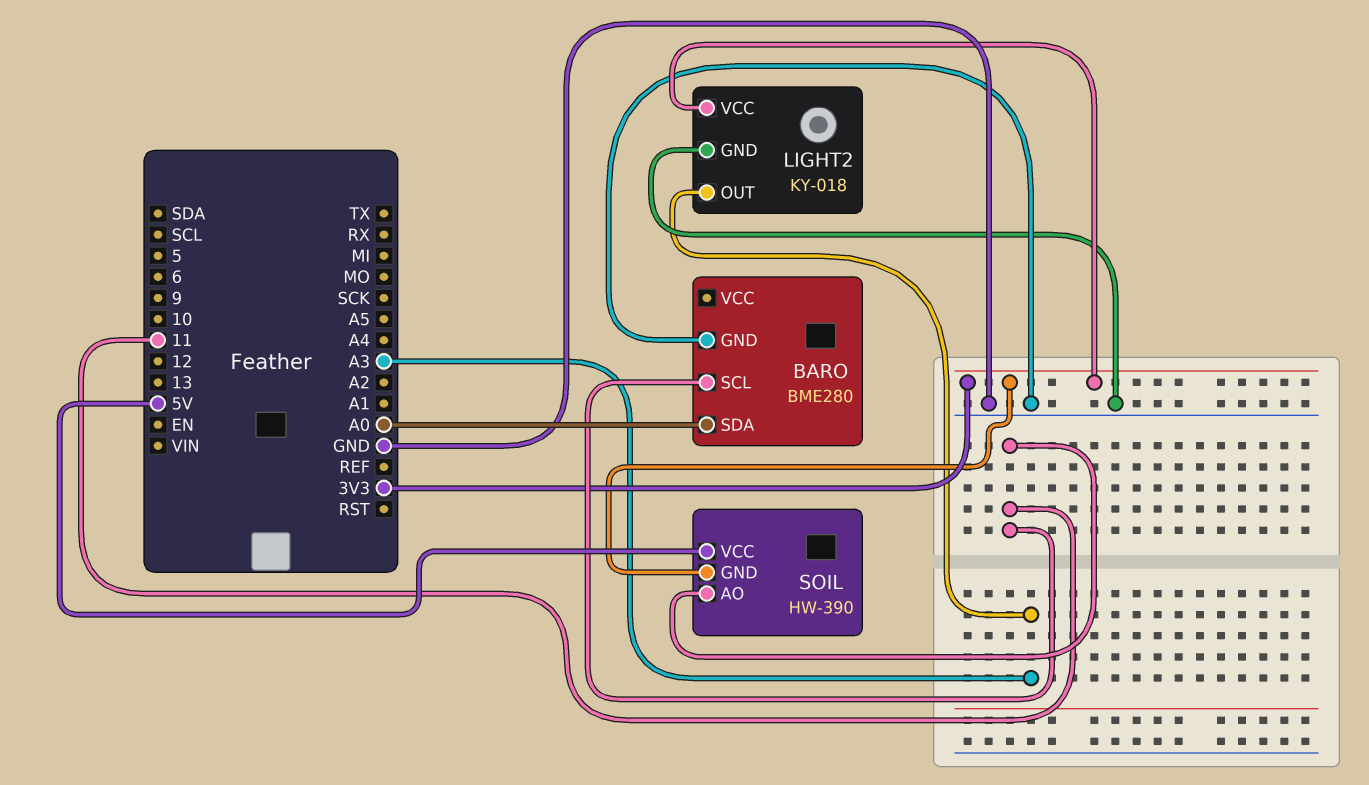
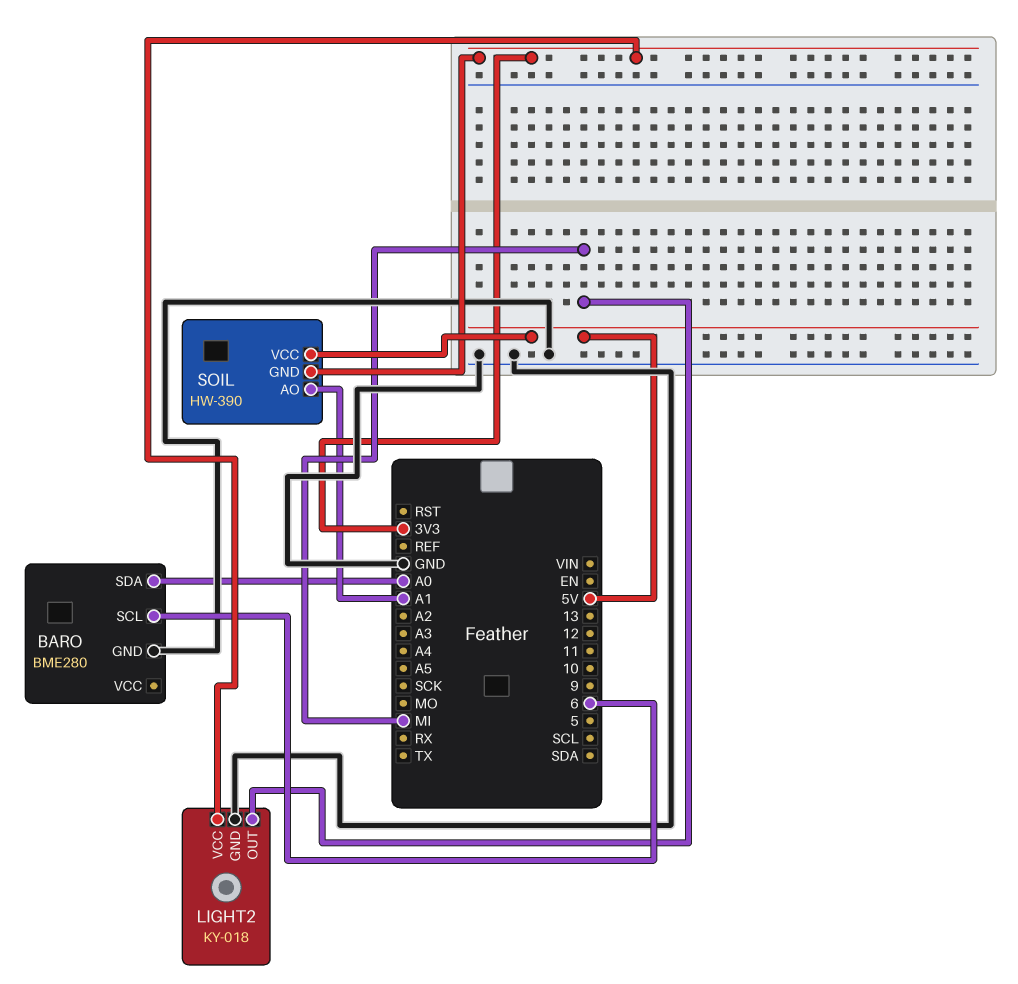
BARO pin SCL: 11 -> 6
LIGHT2 pin OUT: A3 -> MI
SOIL pin AO: 11 -> A1

